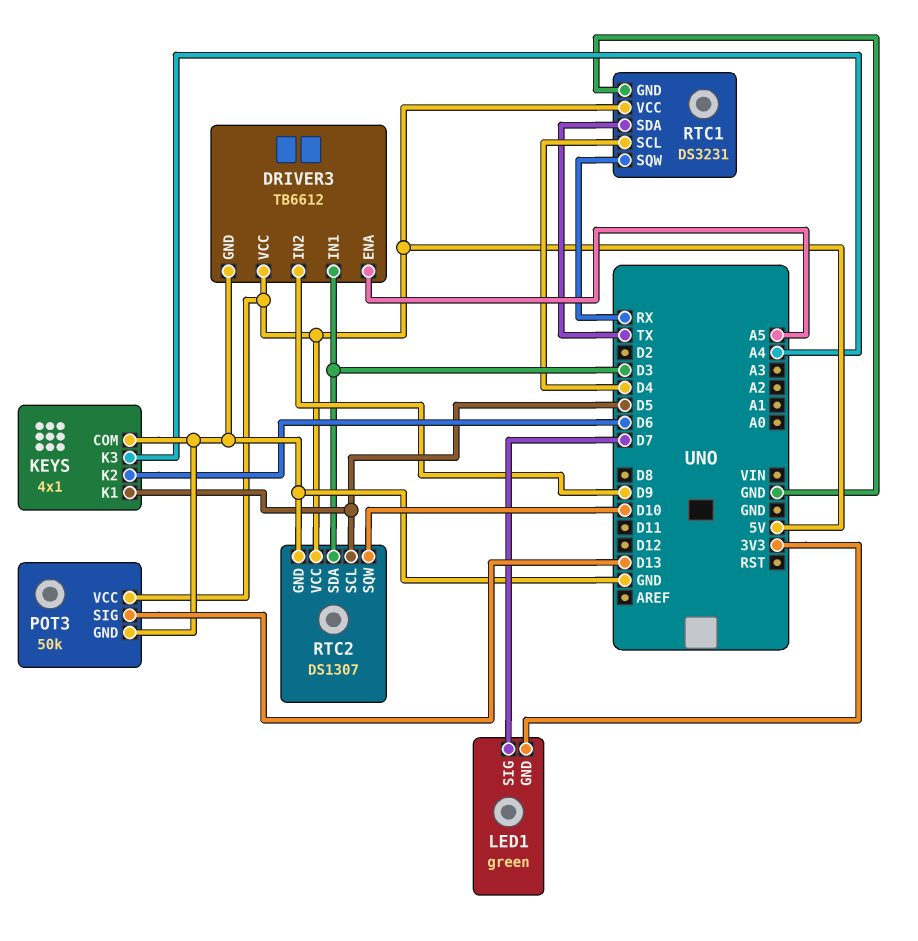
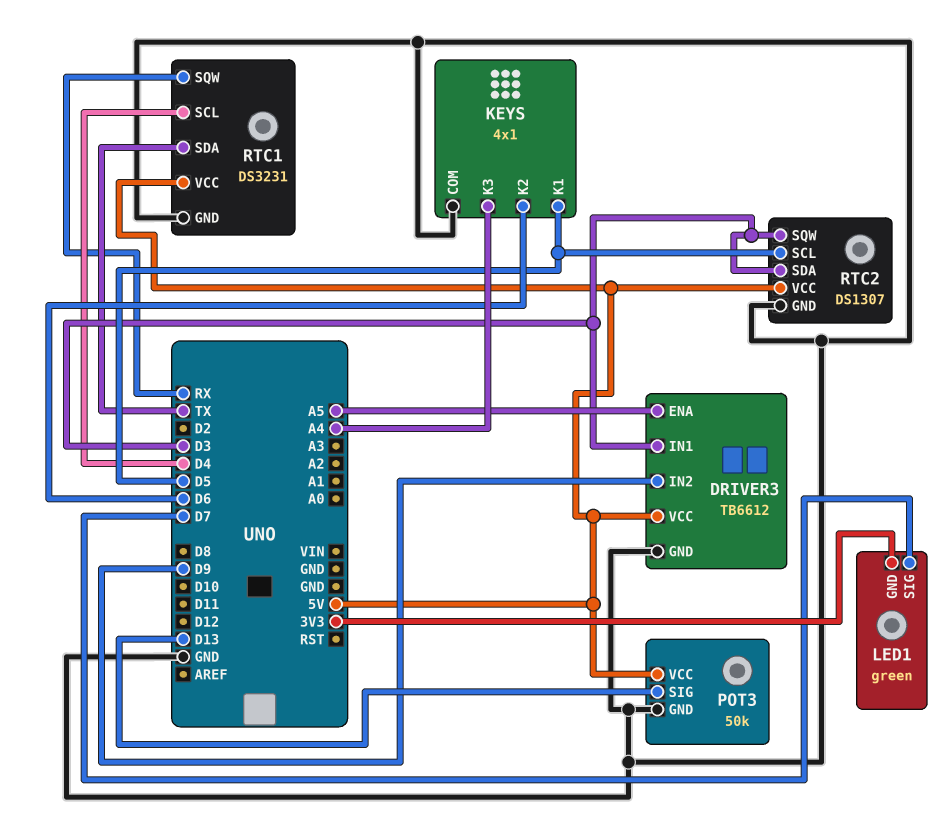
RTC2 pin SQW: D10 -> D3

